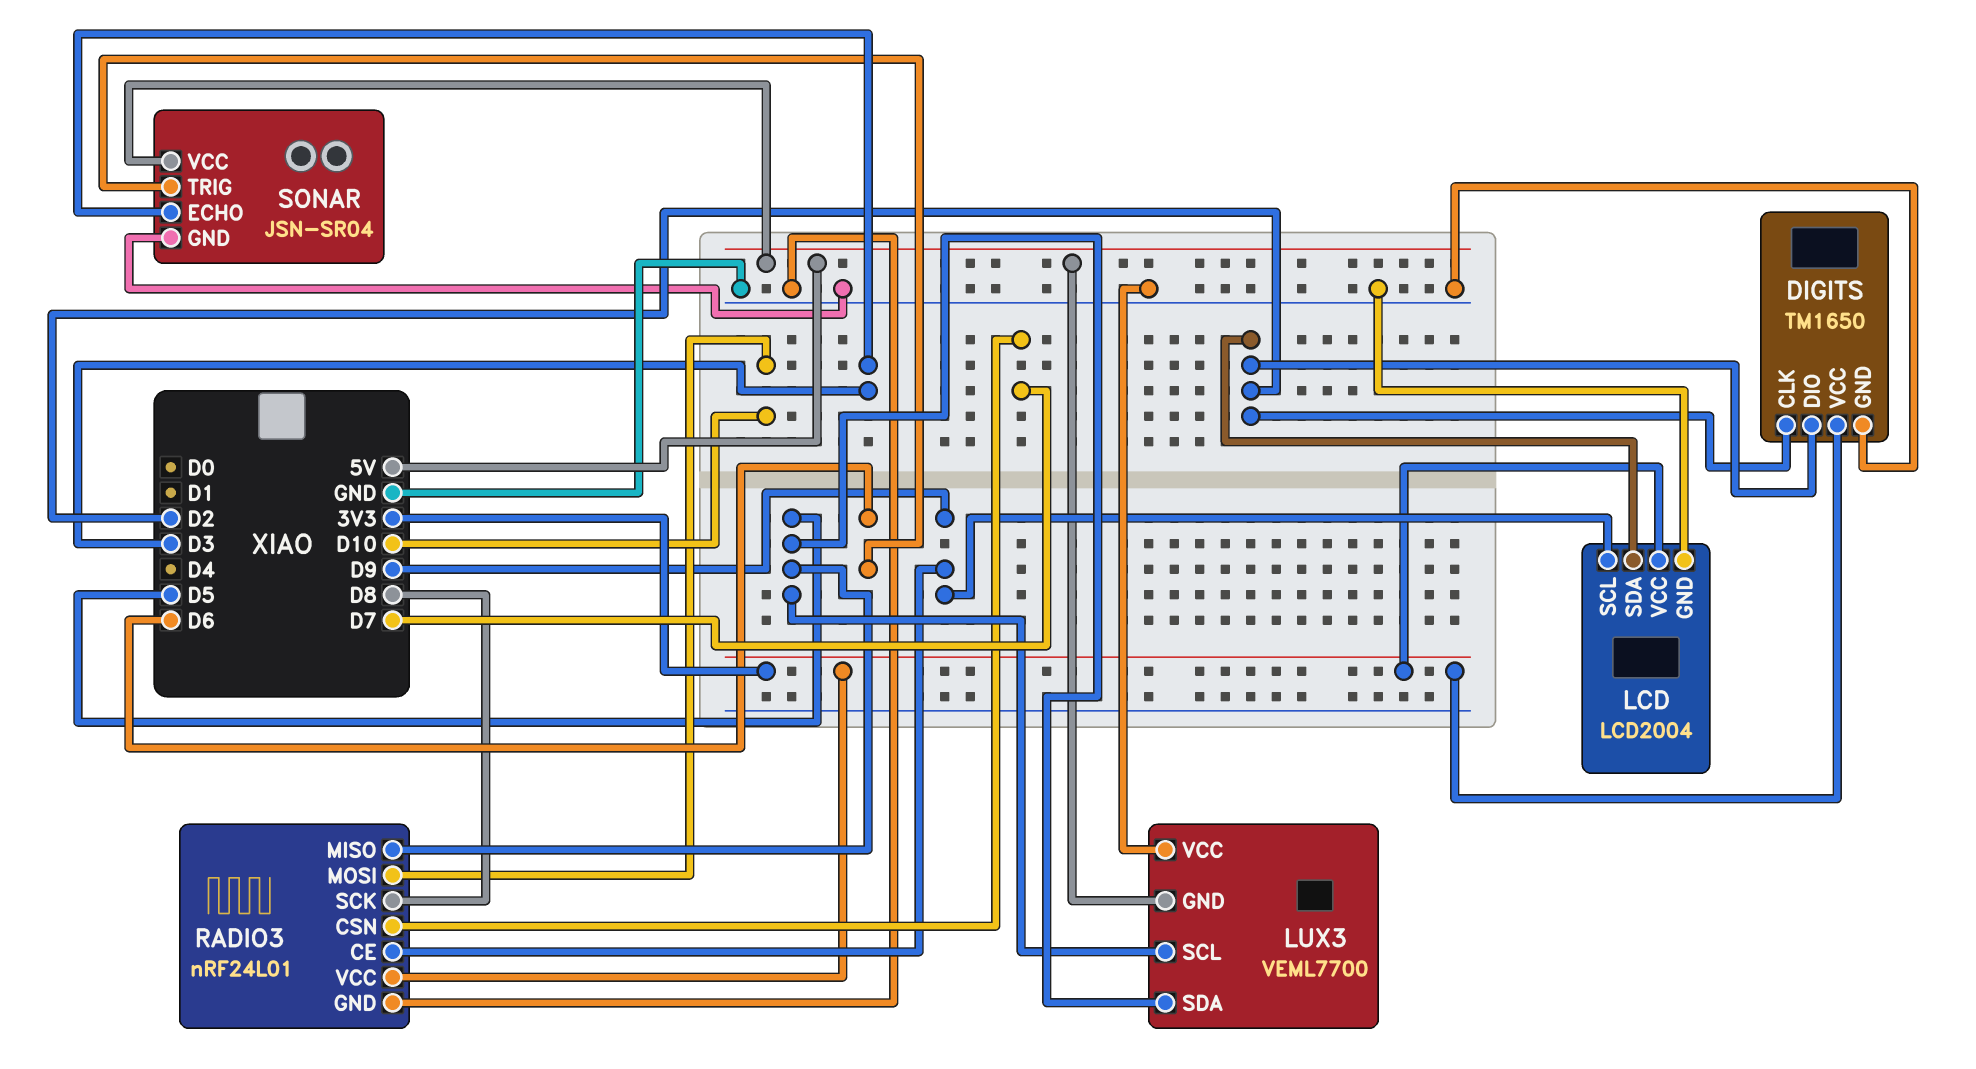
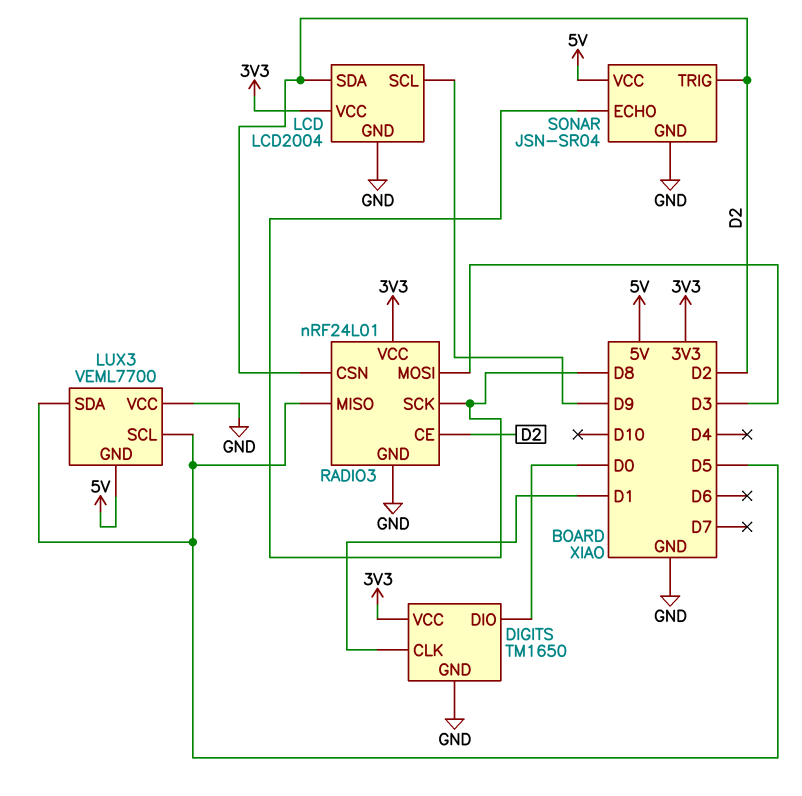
DIGITS pin CLK: D2 -> D1
DIGITS pin DIO: D2 -> D0
RADIO3 pin CE: D9 -> D2
RADIO3 pin CSN: D7 -> D2
RADIO3 pin MOSI: D10 -> D3
SONAR pin ECHO: D3 -> D8
SONAR pin TRIG: D6 -> D2

